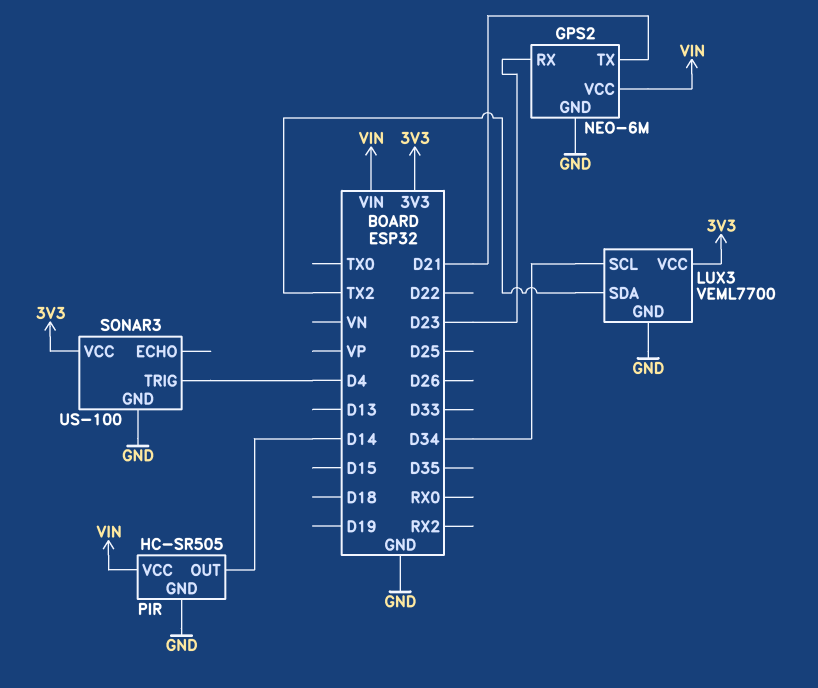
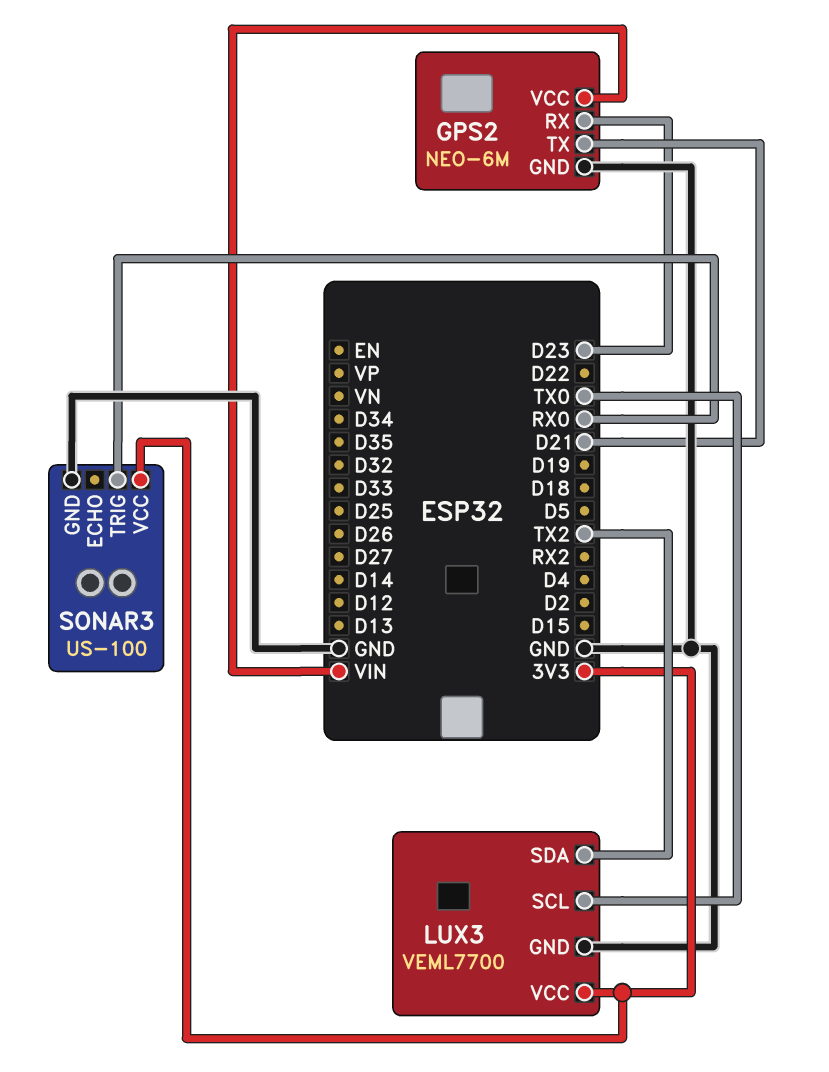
LUX3 pin SCL: D34 -> TX0
PIR: HC-SR505 -> none
PIR pin GND: GND -> none
PIR pin OUT: D14 -> none
PIR pin VCC: VIN -> none
SONAR3 pin TRIG: D4 -> RX0

